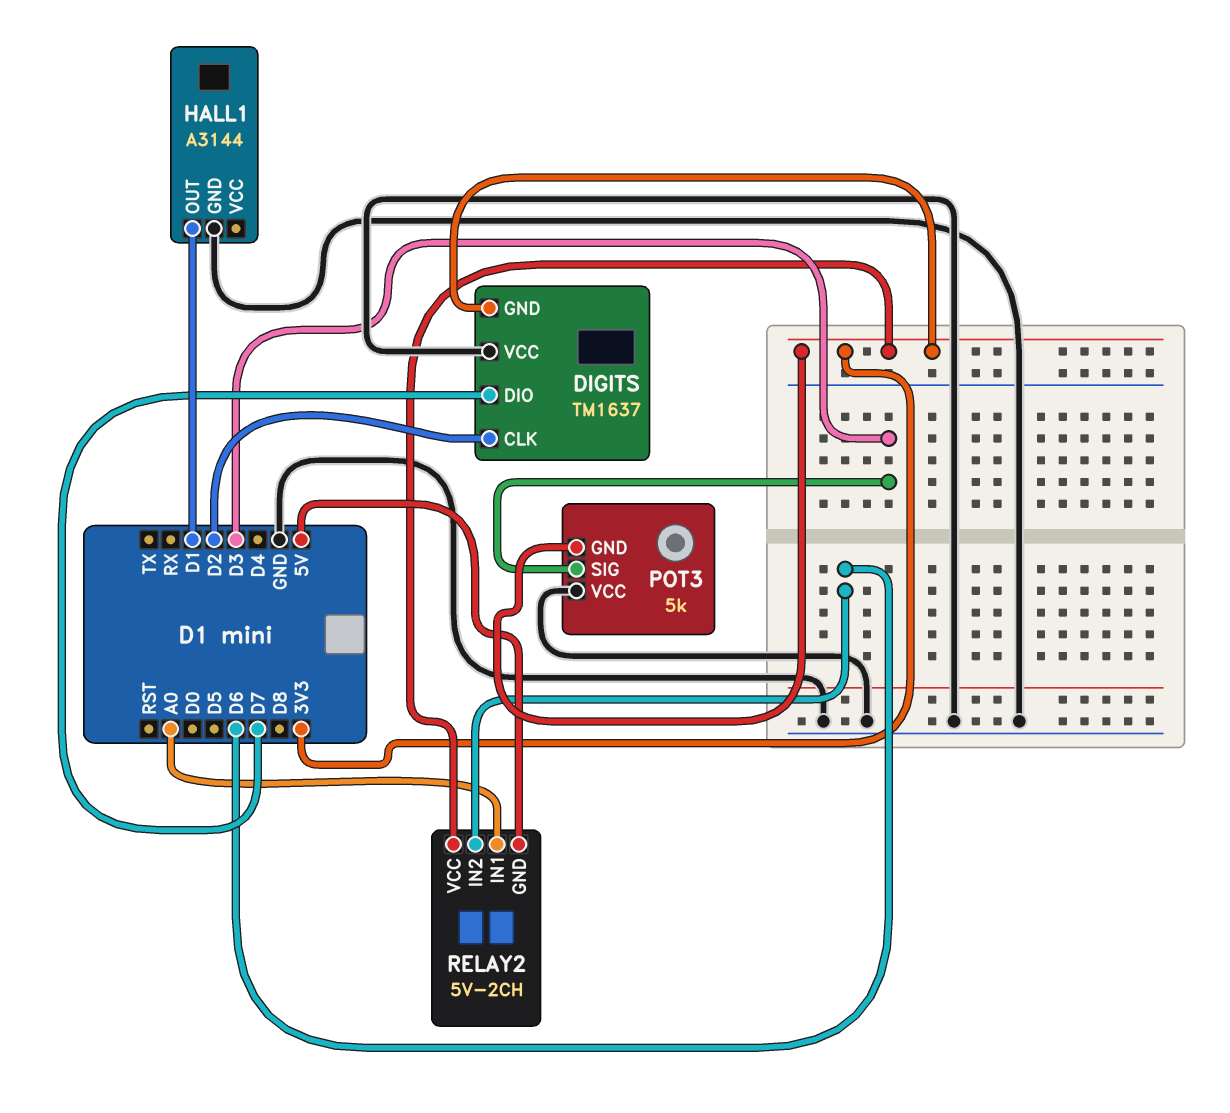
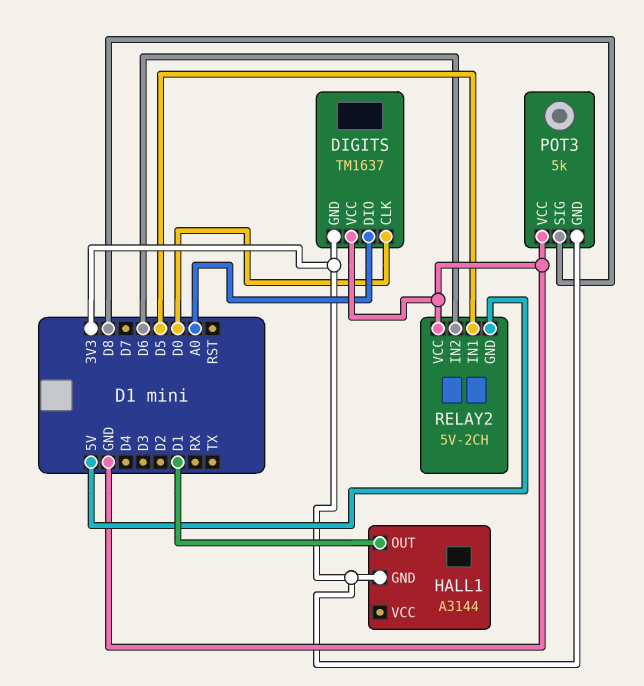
DIGITS pin CLK: D2 -> D0
DIGITS pin DIO: D7 -> A0
HALL1 pin GND: GND -> 3V3
POT3 pin SIG: D3 -> D8
RELAY2 pin IN1: A0 -> D5
RELAY2 pin VCC: 3V3 -> GND

